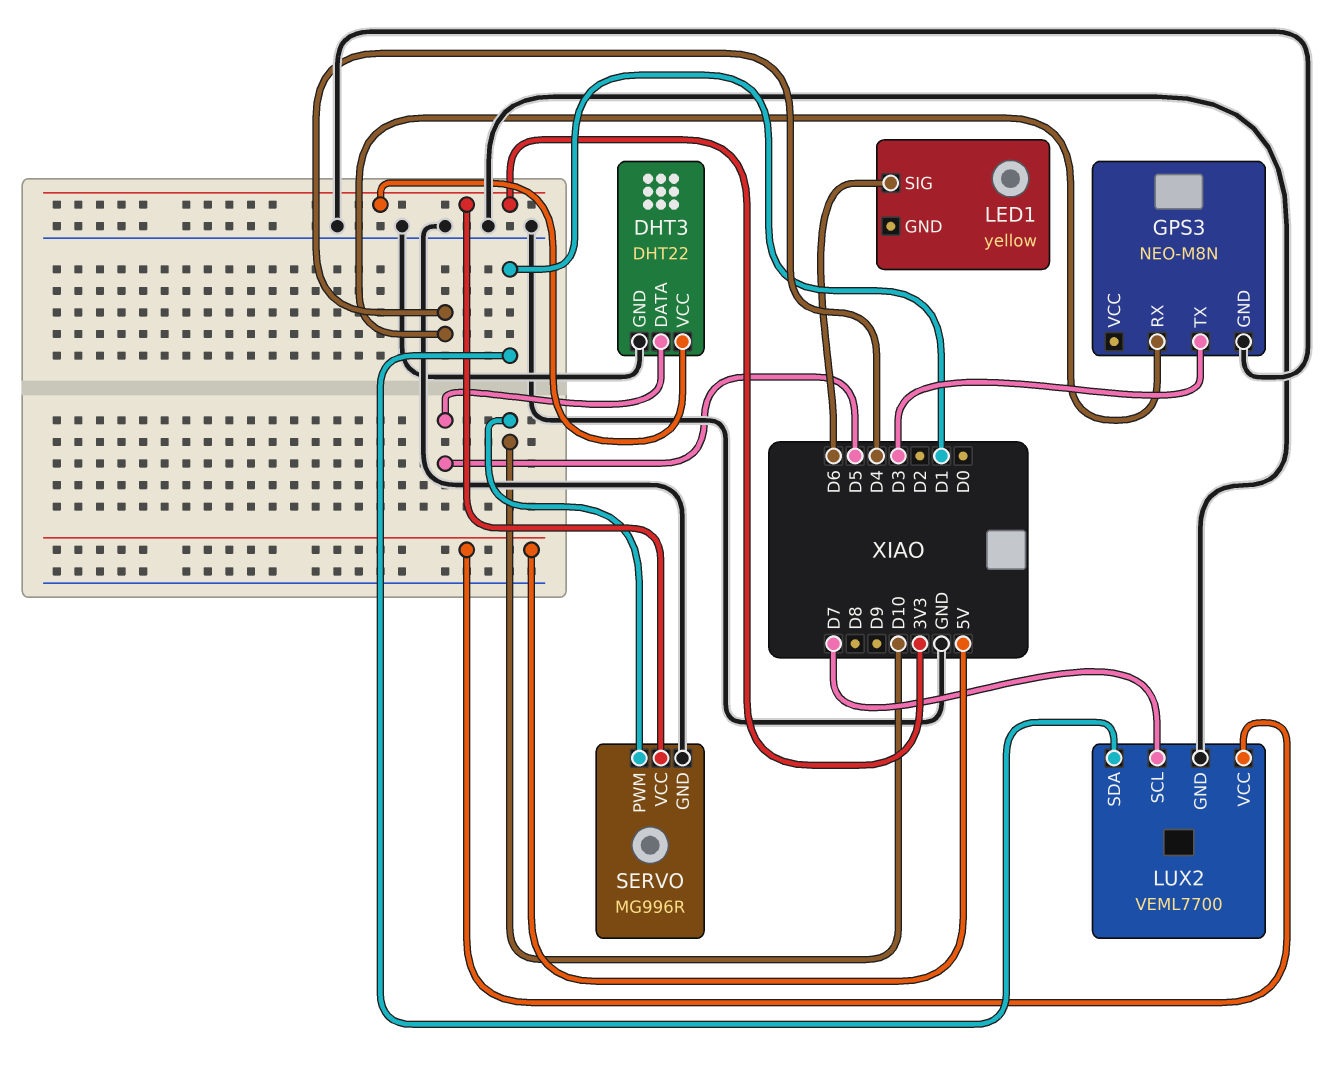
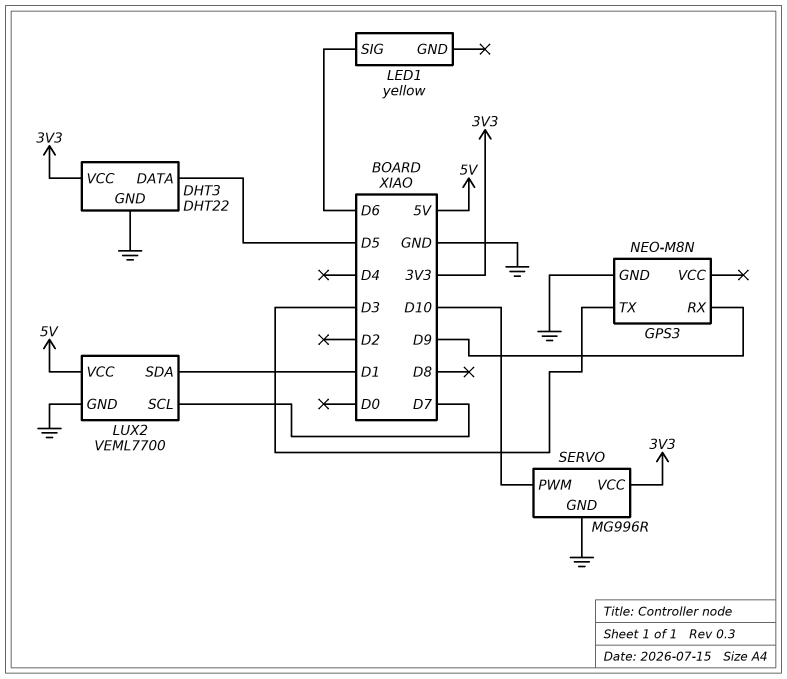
GPS3 pin RX: D4 -> D9

